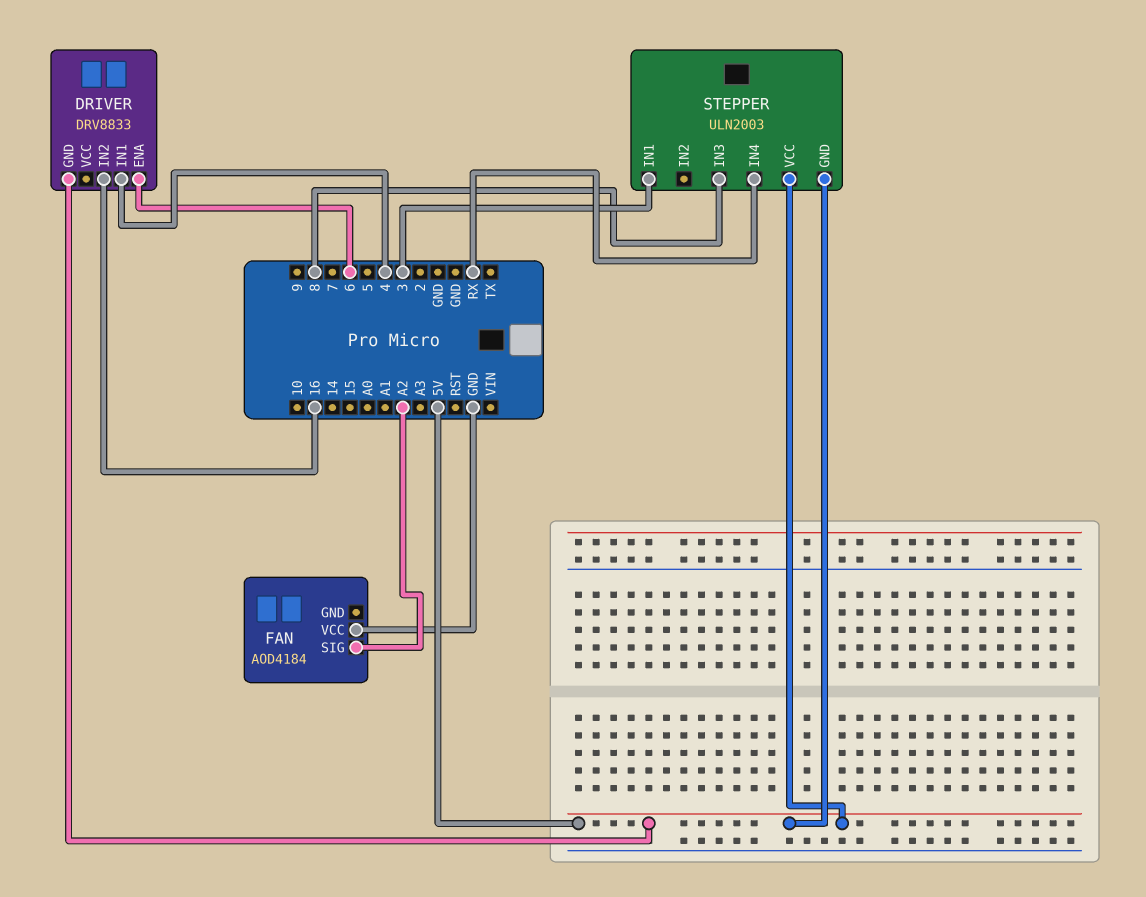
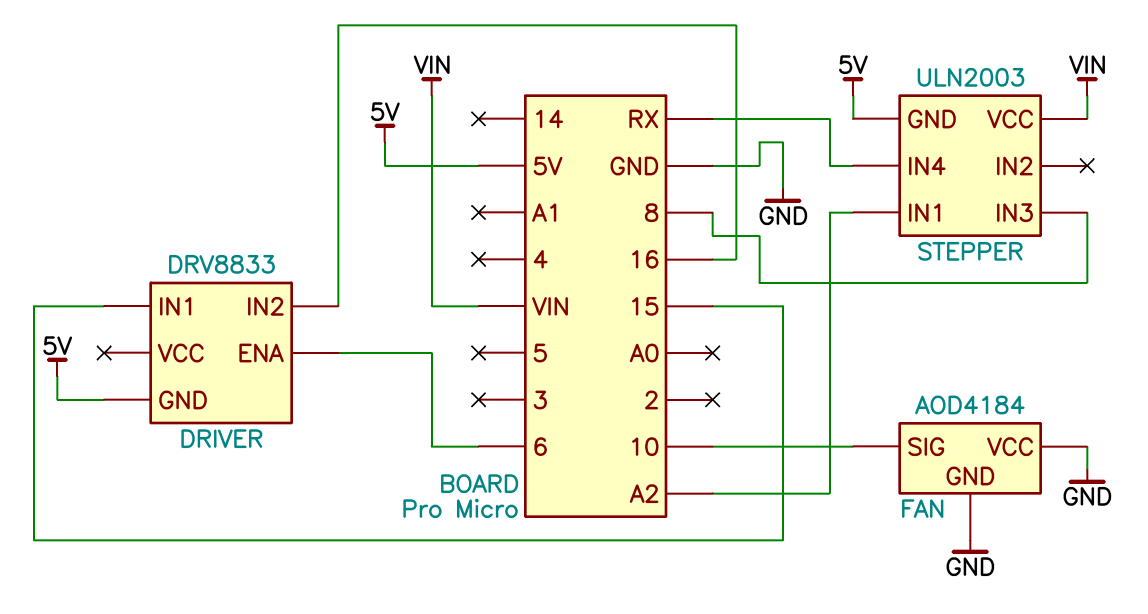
DRIVER pin IN1: 4 -> 15
FAN pin GND: none -> GND
FAN pin SIG: A2 -> 10
STEPPER pin IN1: 3 -> A2
STEPPER pin VCC: 5V -> VIN

